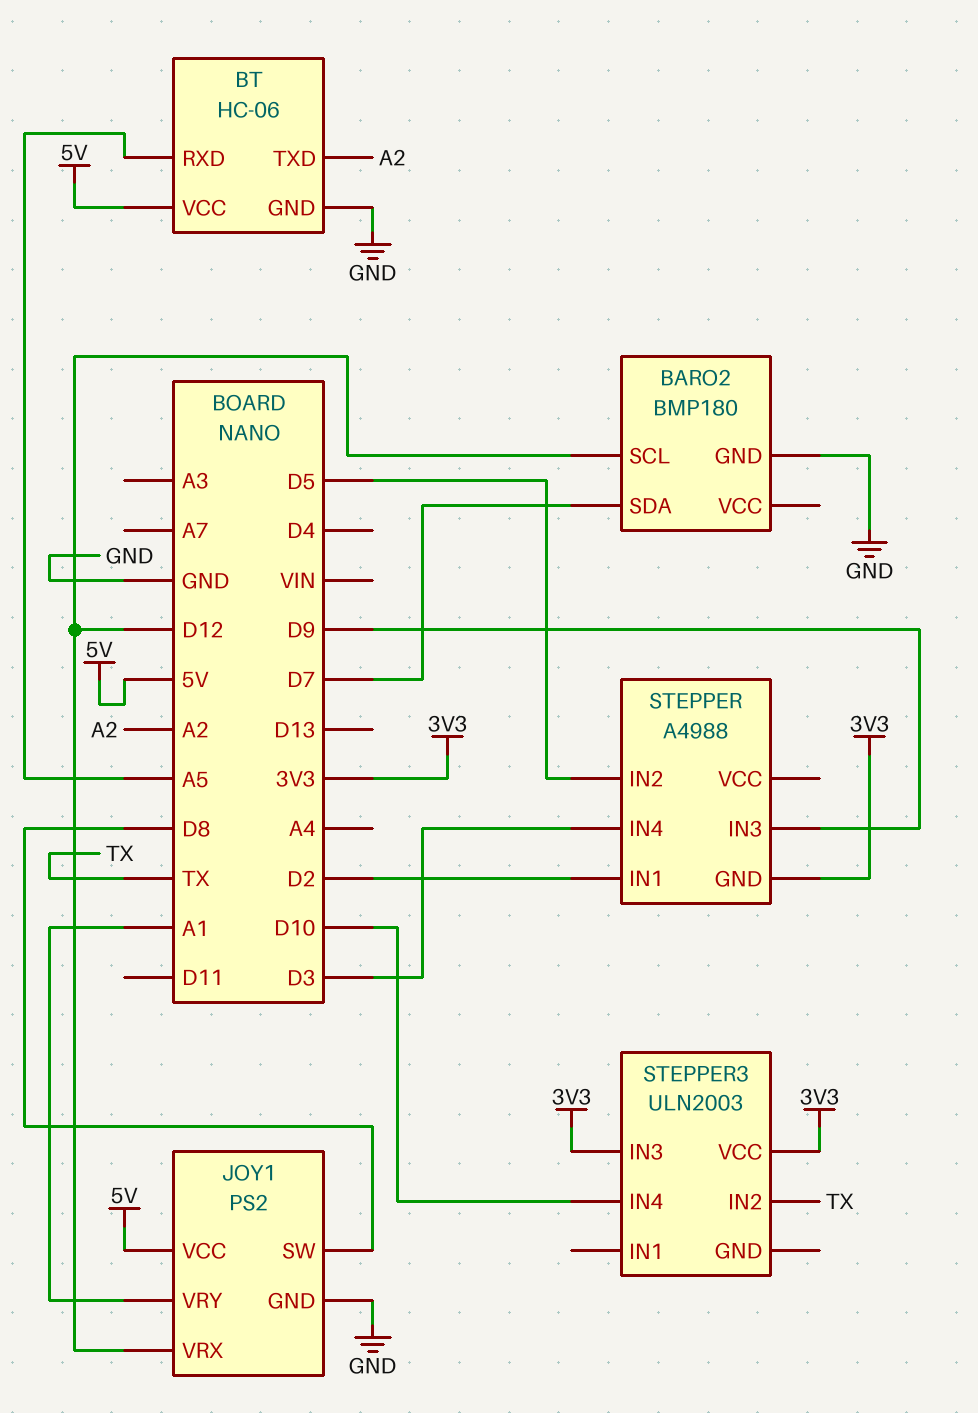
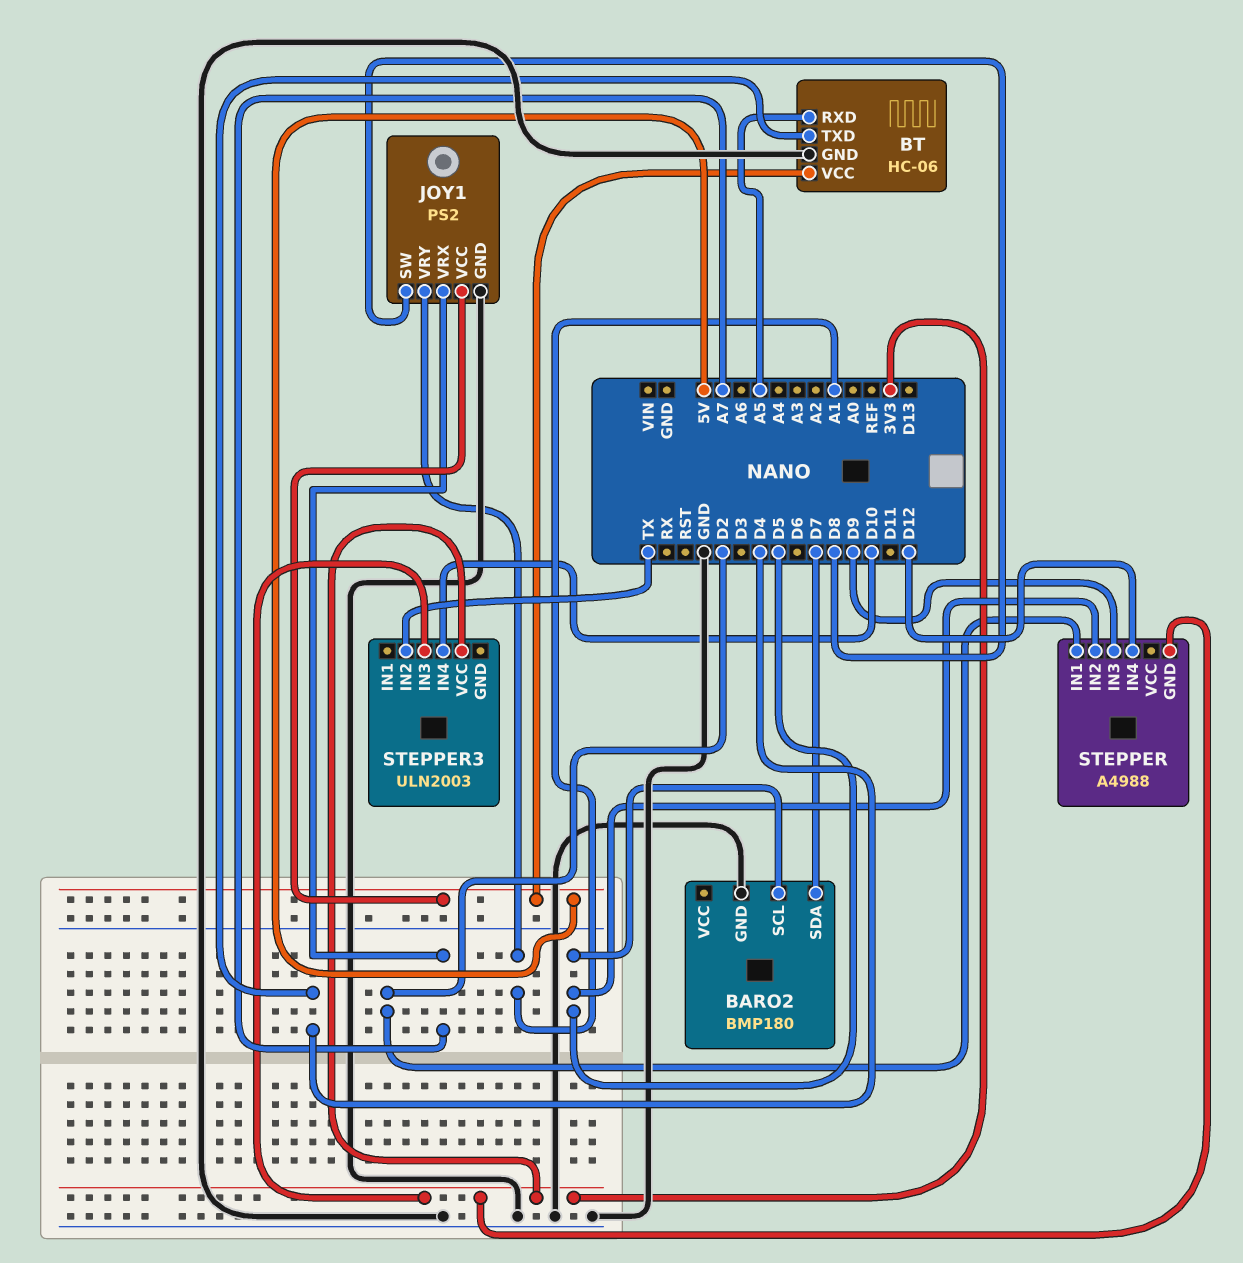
BARO2 pin SCL: D12 -> D5
BT pin TXD: A2 -> D4
JOY1 pin VRX: D12 -> A7
STEPPER pin IN4: D3 -> D12

